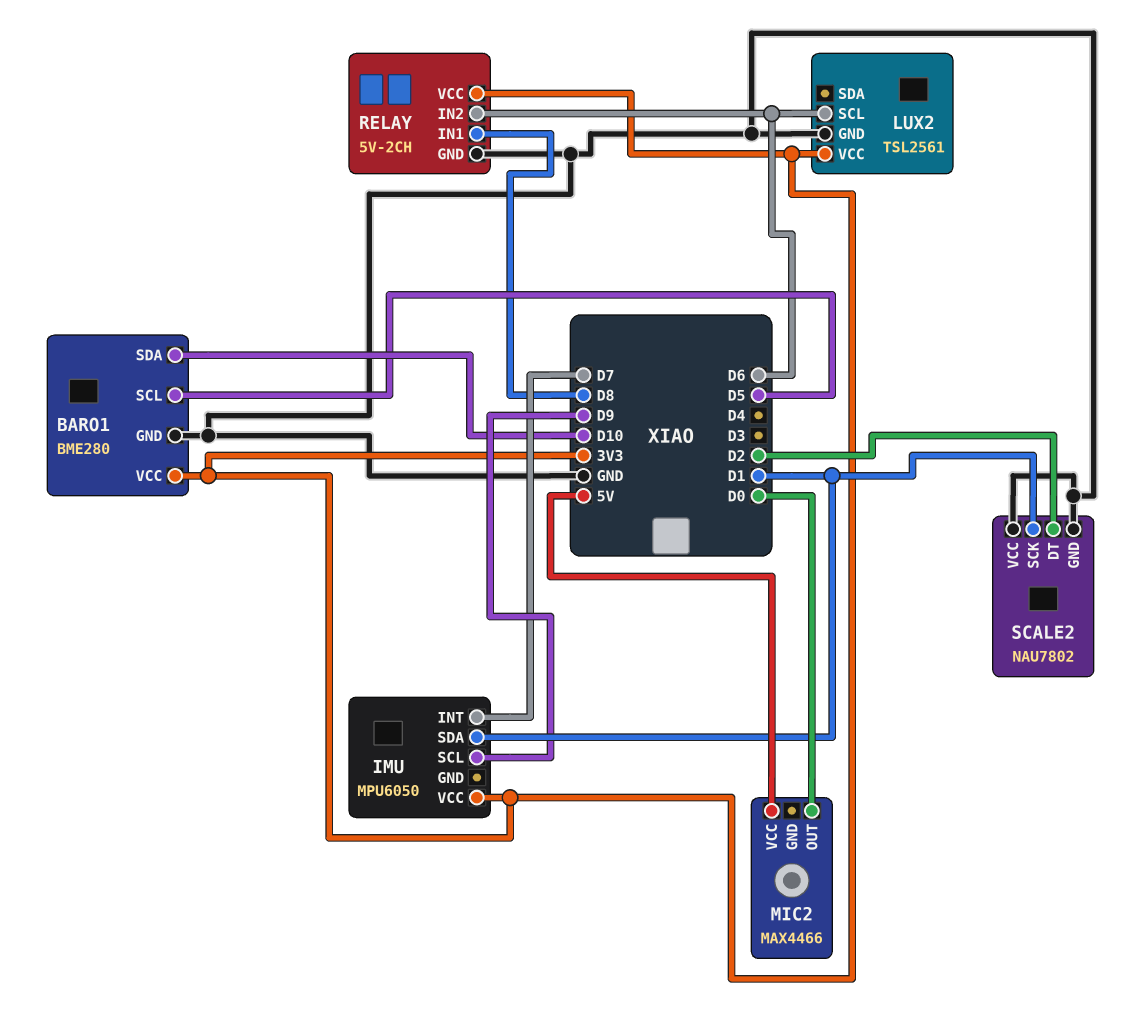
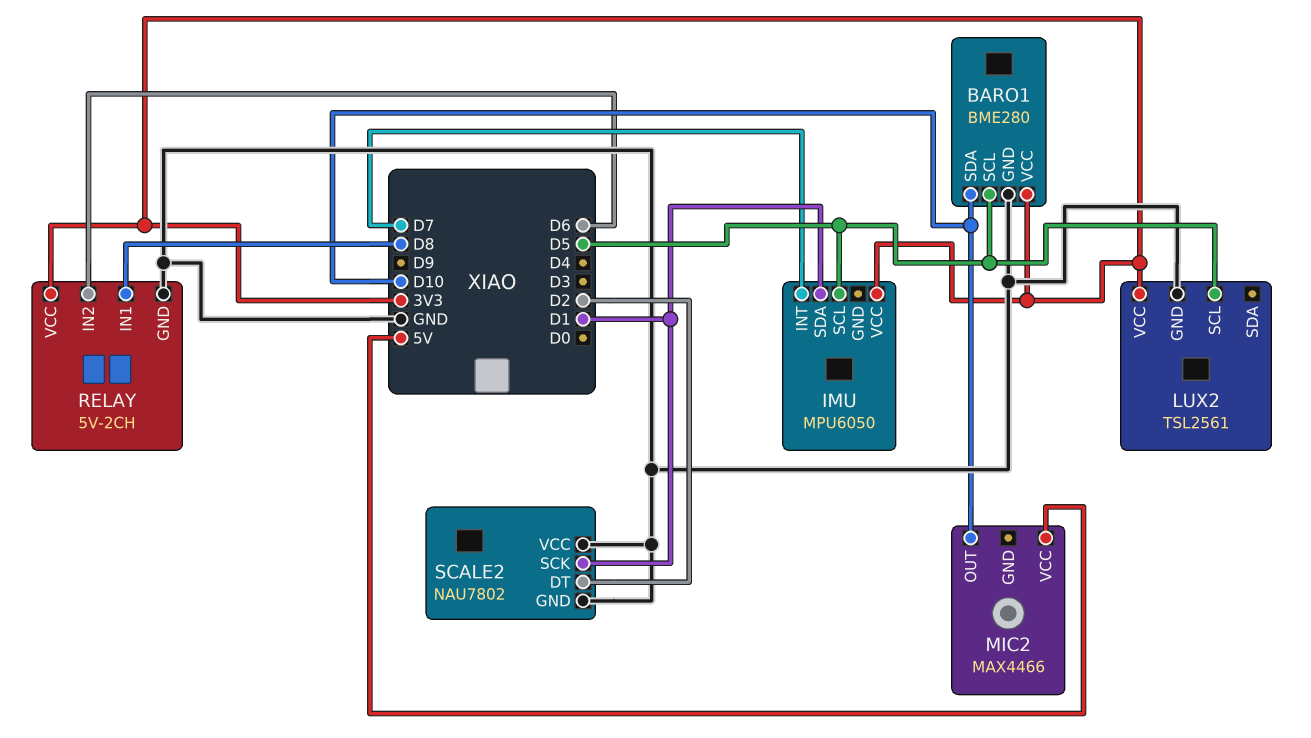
IMU pin SCL: D9 -> D5
LUX2 pin SCL: D6 -> D5
MIC2 pin OUT: D0 -> D10

